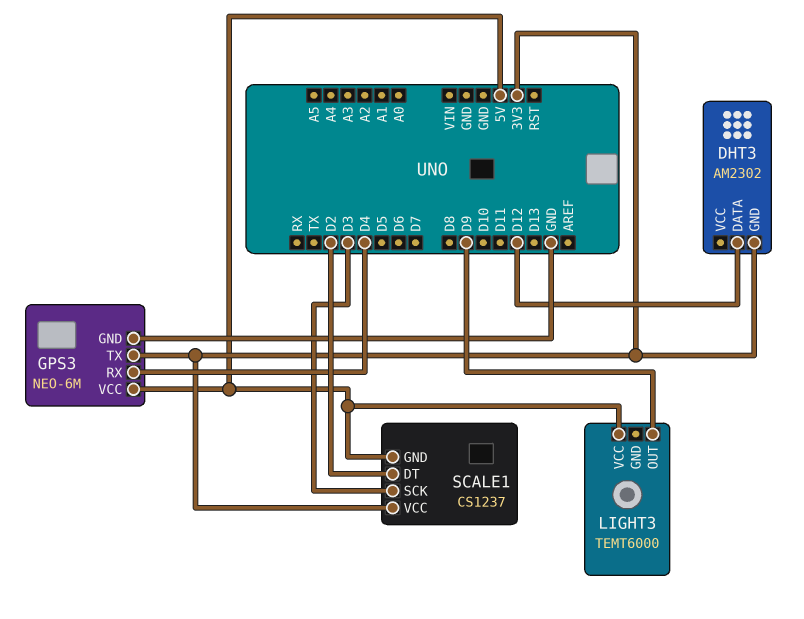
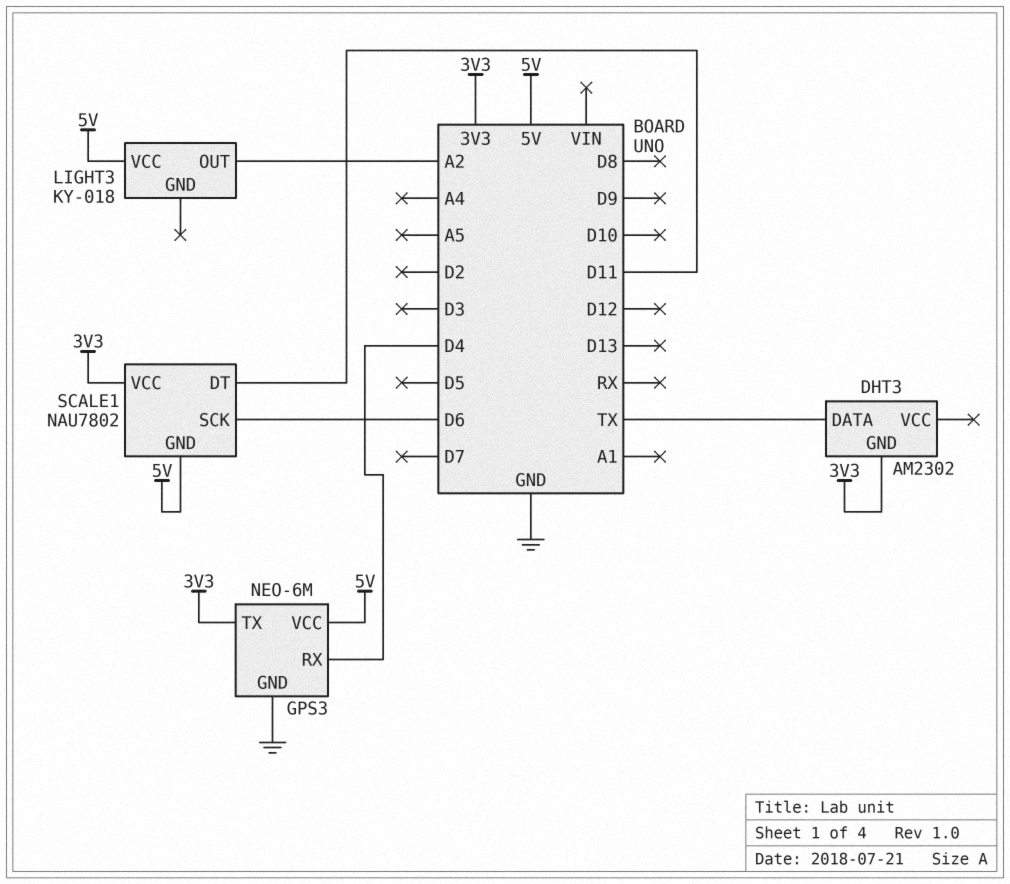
DHT3 pin DATA: D12 -> TX
LIGHT3: TEMT6000 -> KY-018
LIGHT3 pin OUT: D9 -> A2
SCALE1: CS1237 -> NAU7802
SCALE1 pin DT: D2 -> D11
SCALE1 pin SCK: D3 -> D6

